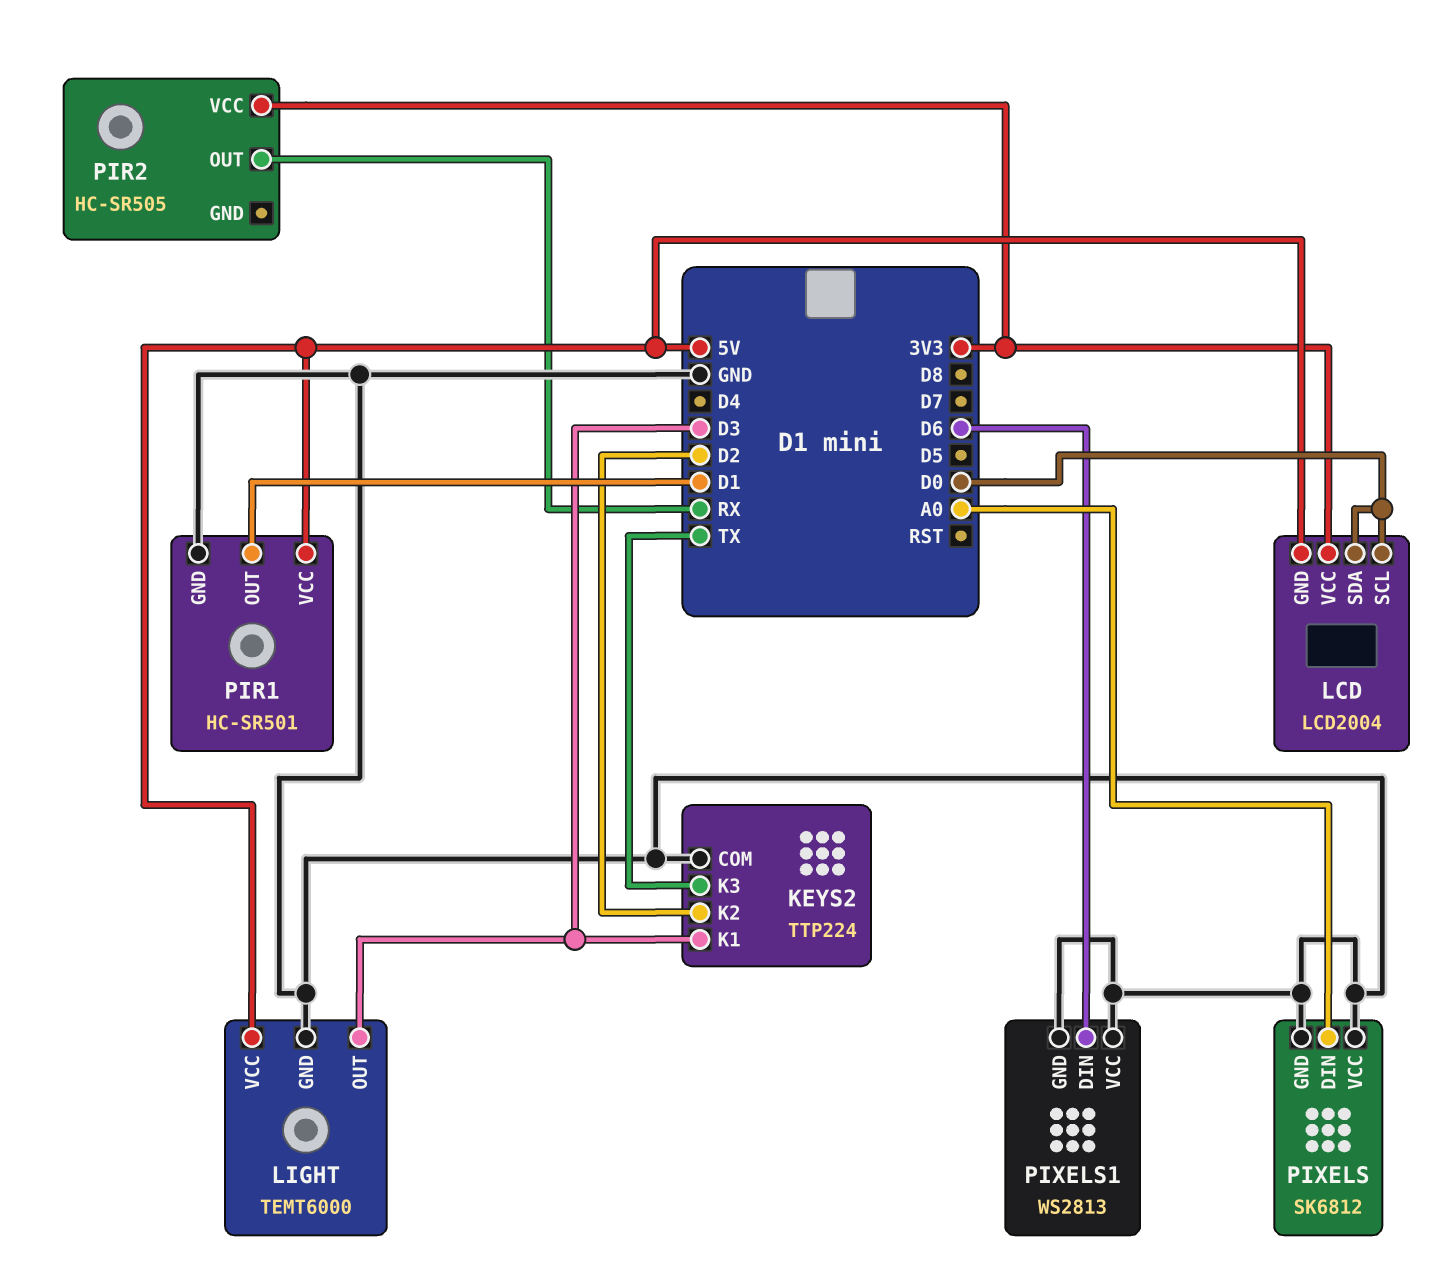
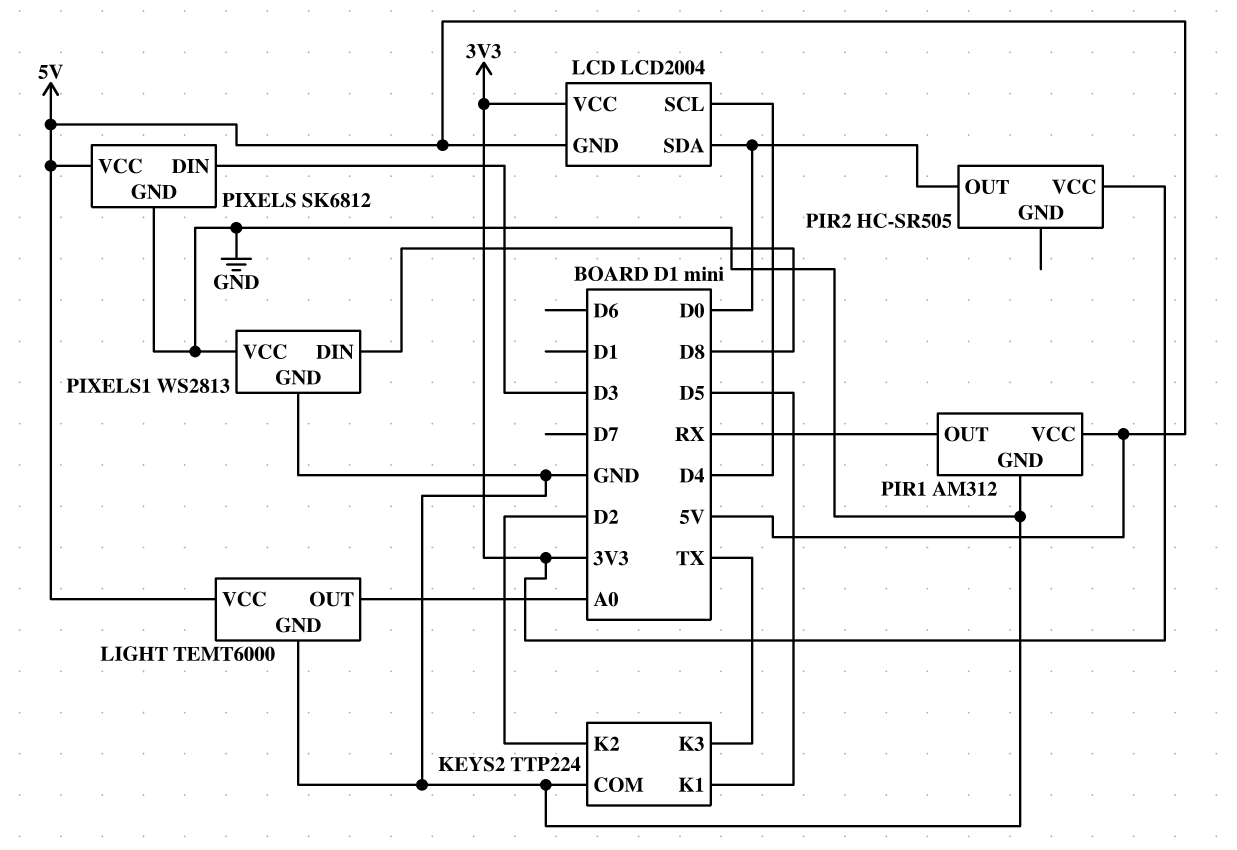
KEYS2 pin K1: D3 -> D5
LCD pin SCL: D0 -> D4
LIGHT pin OUT: D3 -> A0
PIR1: HC-SR501 -> AM312
PIR1 pin OUT: D1 -> RX
PIR2 pin OUT: RX -> D0
PIXELS pin DIN: A0 -> D3
PIXELS pin VCC: GND -> 5V
PIXELS1 pin DIN: D6 -> D8

